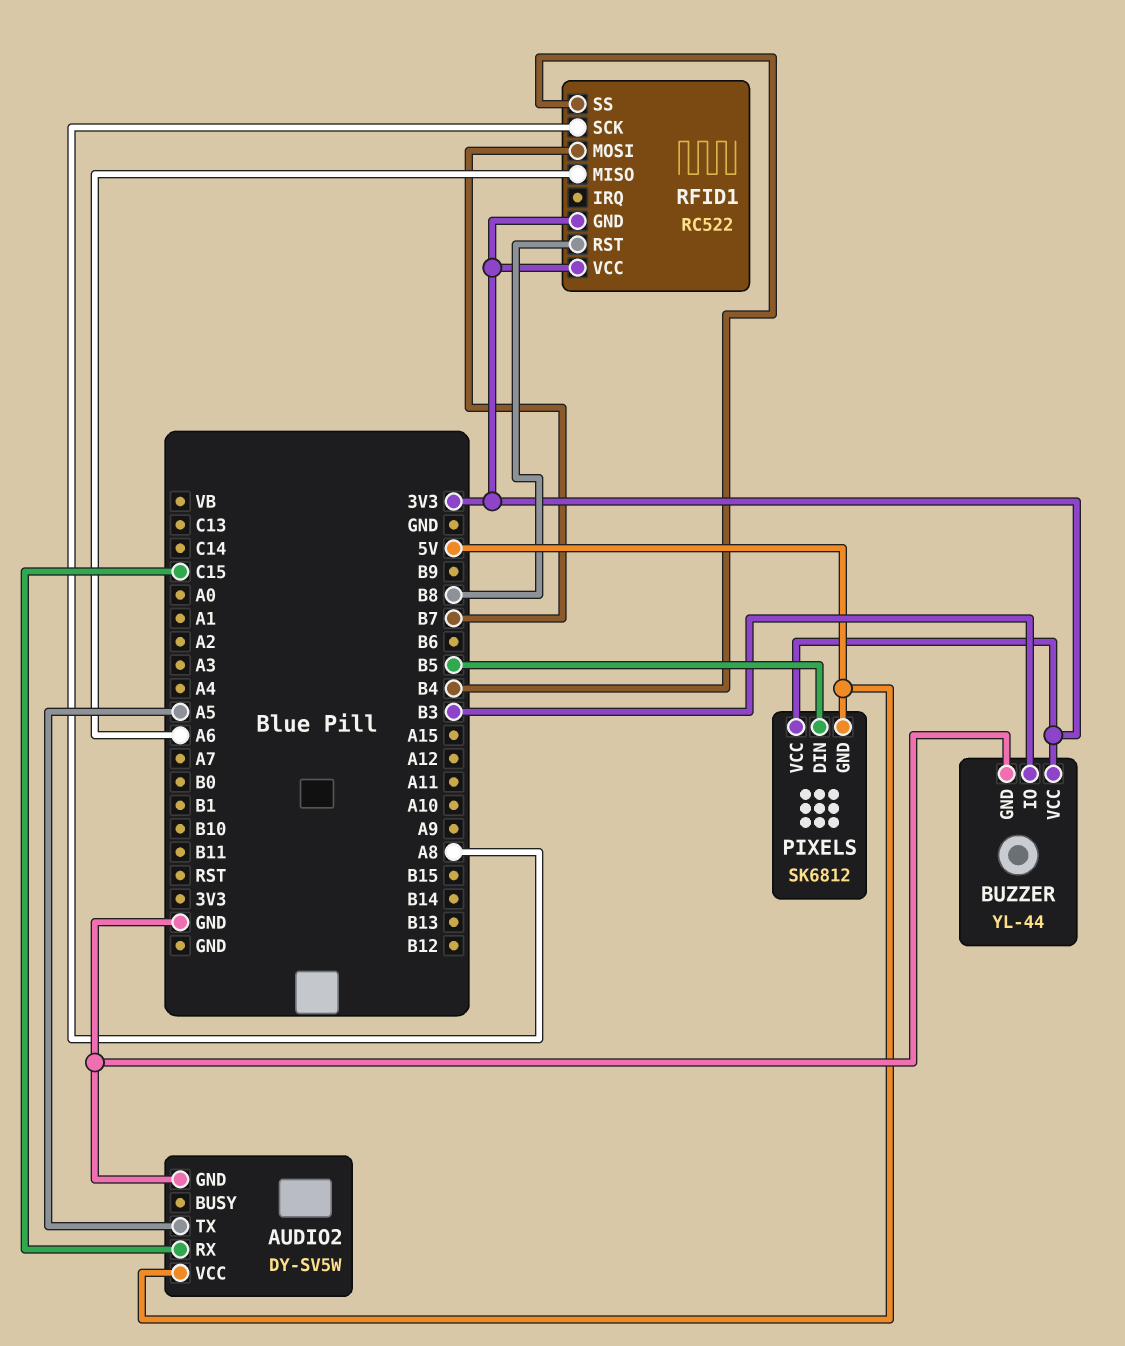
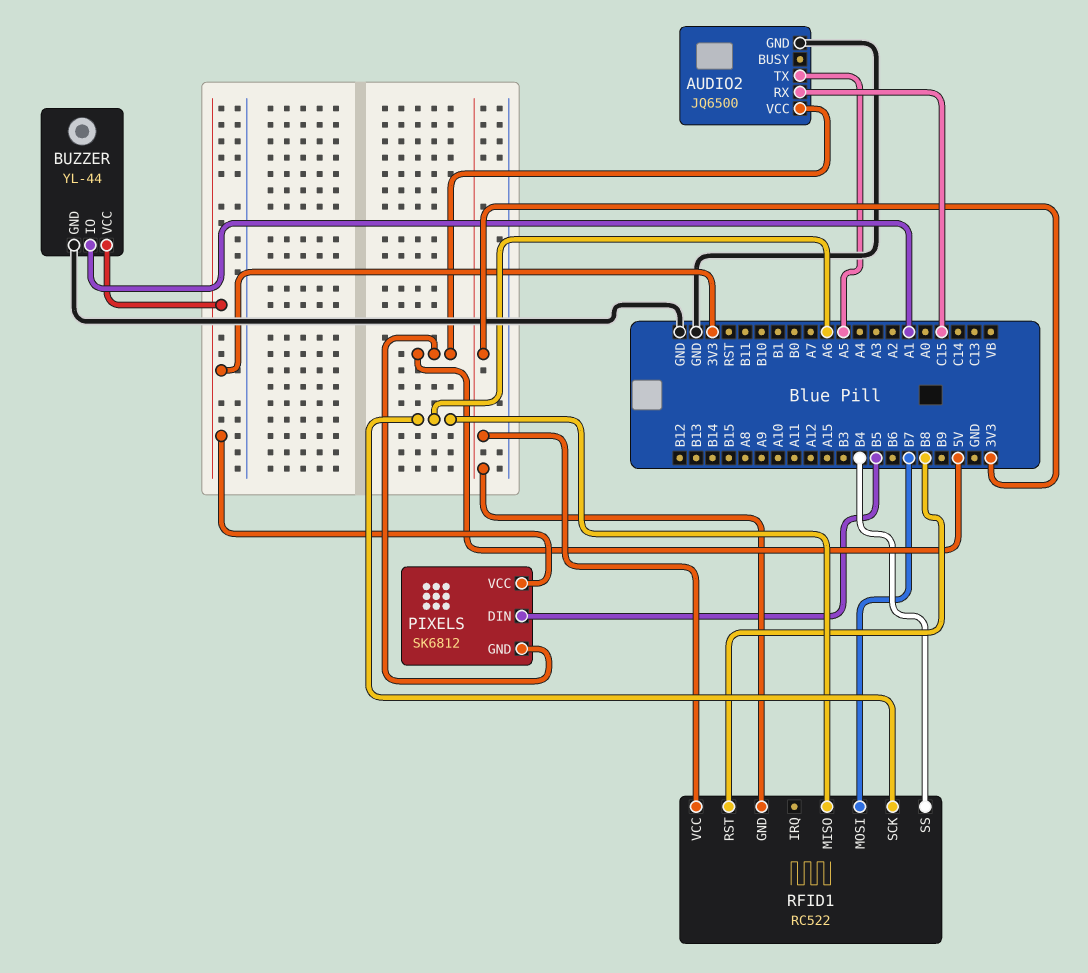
AUDIO2: DY-SV5W -> JQ6500
BUZZER pin IO: B3 -> A1
RFID1 pin SCK: A8 -> A6

